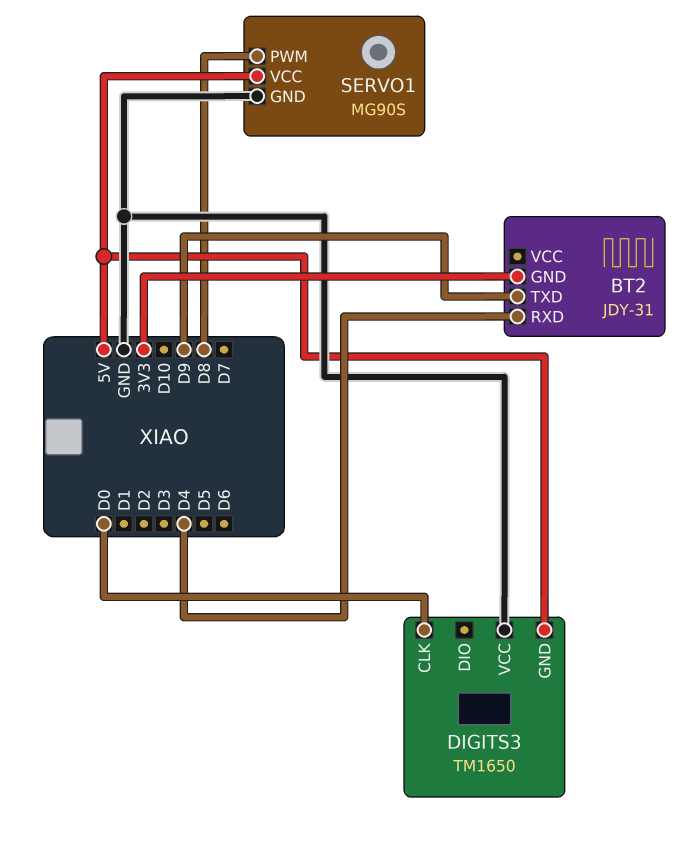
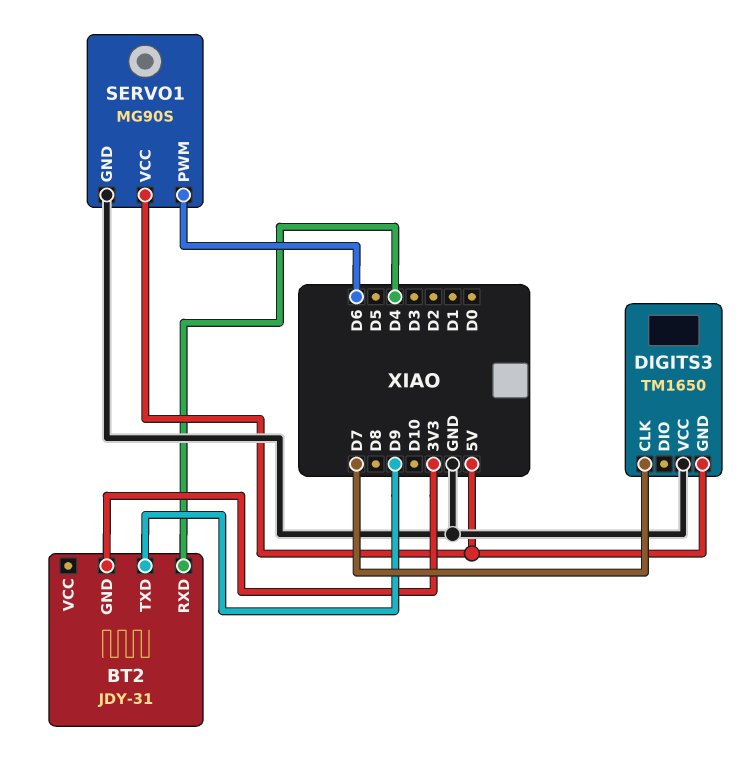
DIGITS3 pin CLK: D0 -> D7
SERVO1 pin PWM: D8 -> D6

